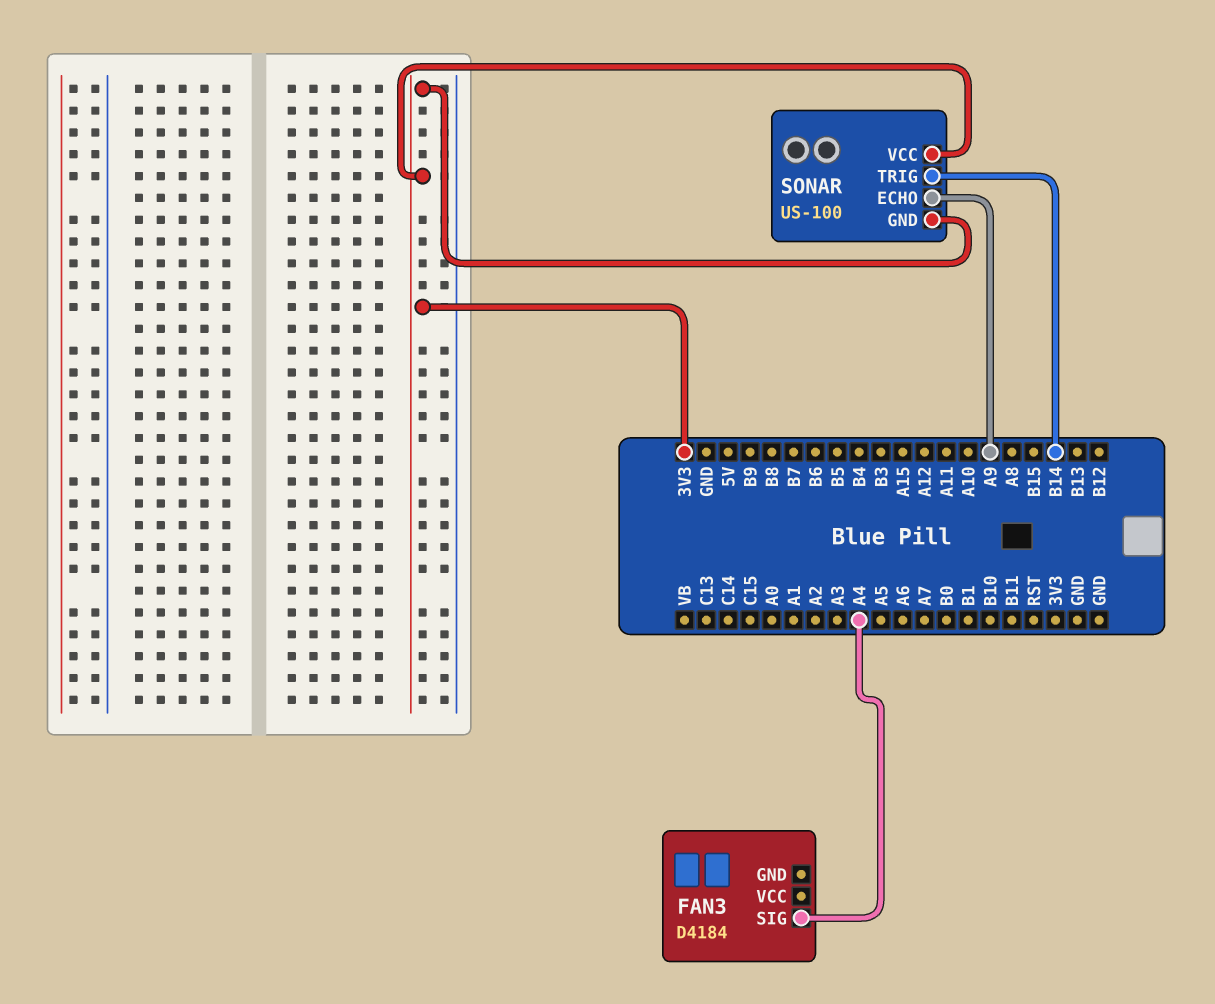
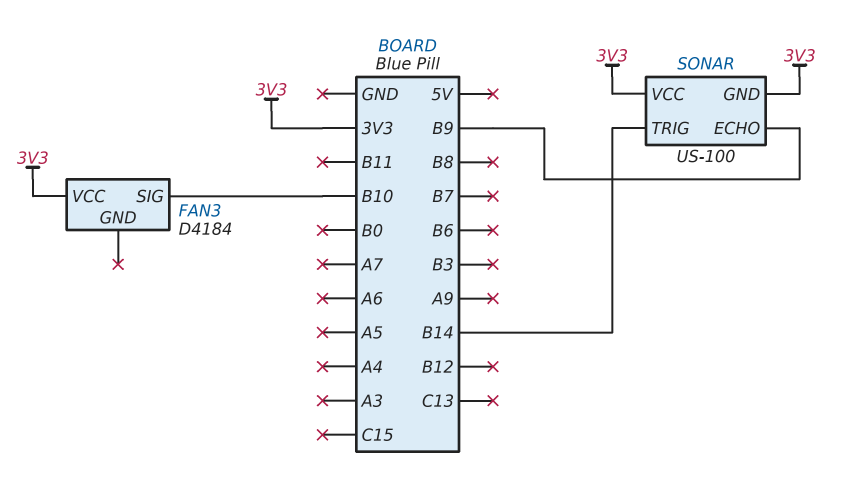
FAN3 pin SIG: A4 -> B10
FAN3 pin VCC: none -> 3V3
SONAR pin ECHO: A9 -> B9

